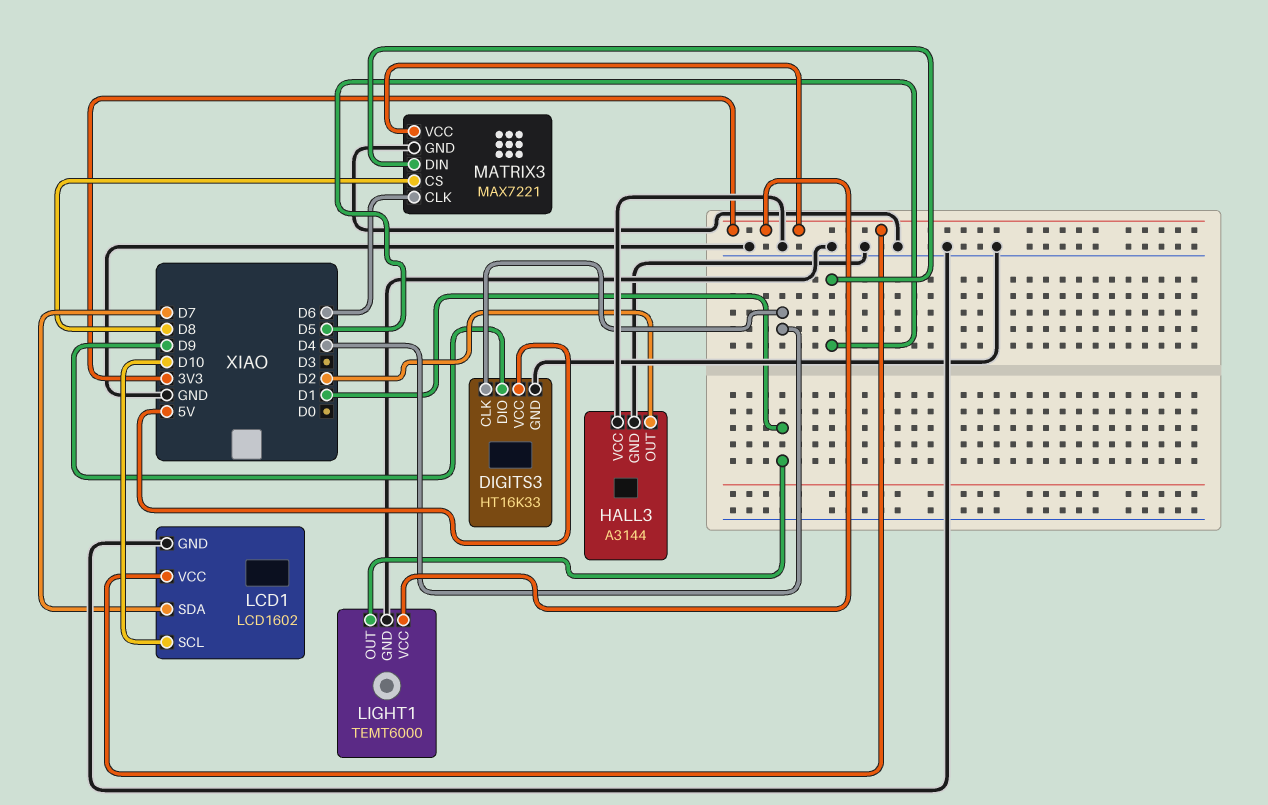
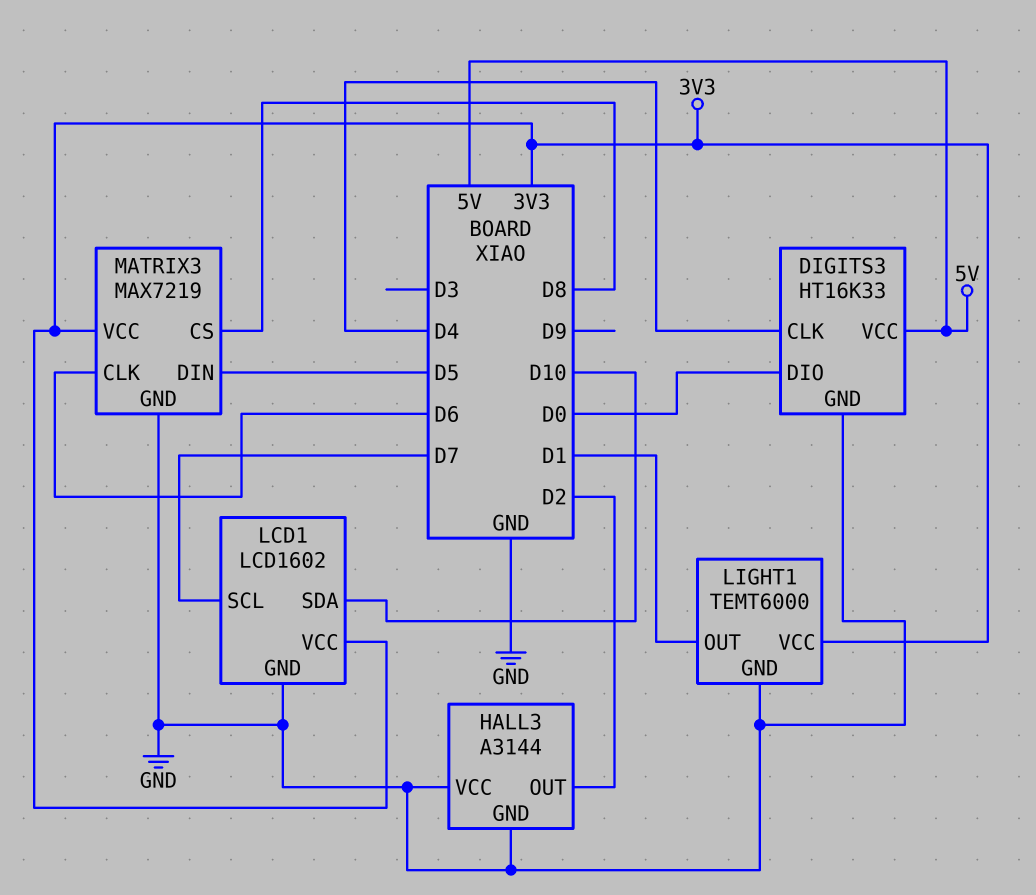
DIGITS3 pin DIO: D9 -> D0
LCD1 pin SCL: D10 -> D7
LCD1 pin SDA: D7 -> D10
MATRIX3: MAX7221 -> MAX7219

